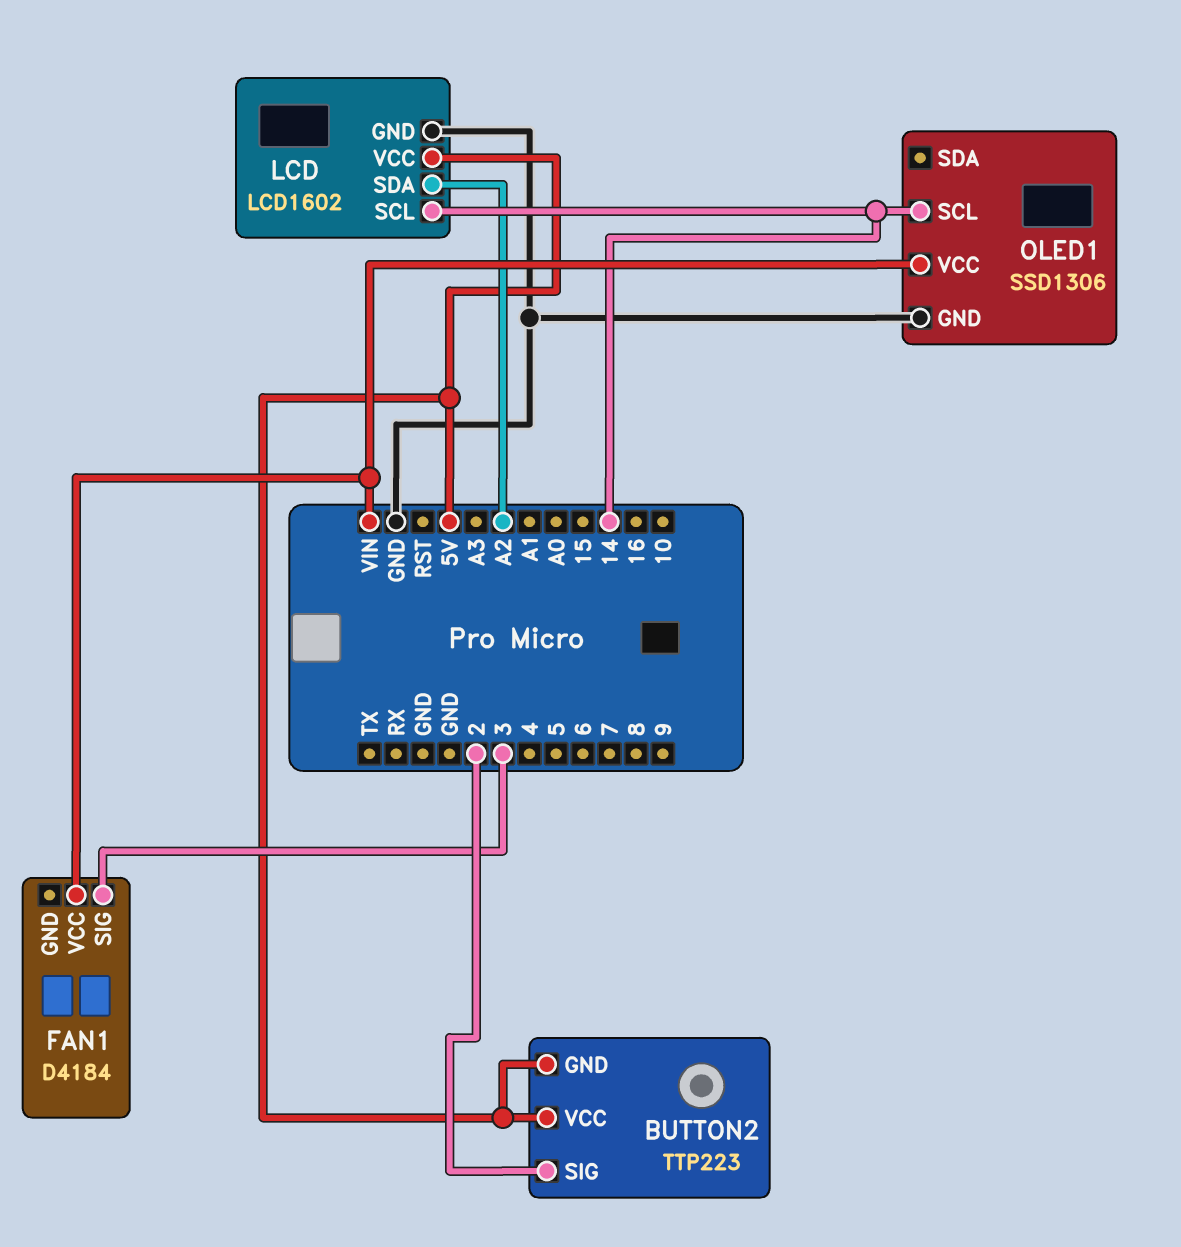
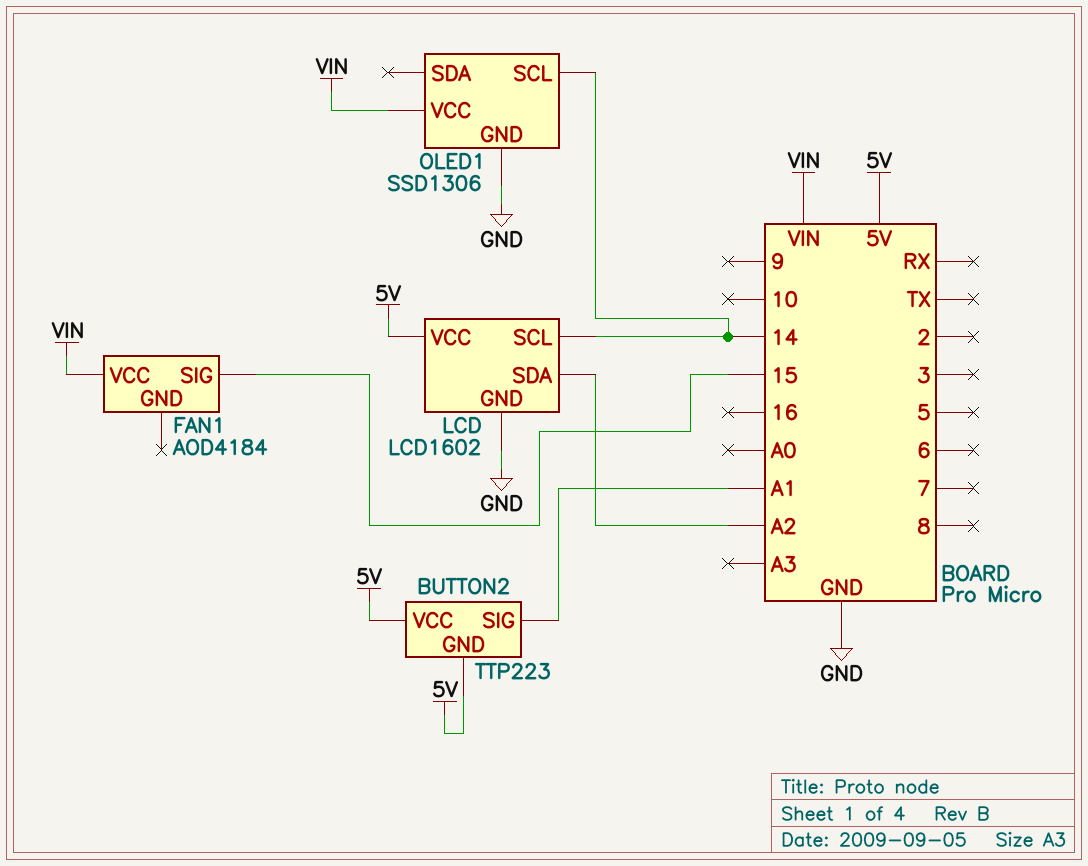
BUTTON2 pin SIG: 2 -> A1
FAN1: D4184 -> AOD4184
FAN1 pin SIG: 3 -> 15

